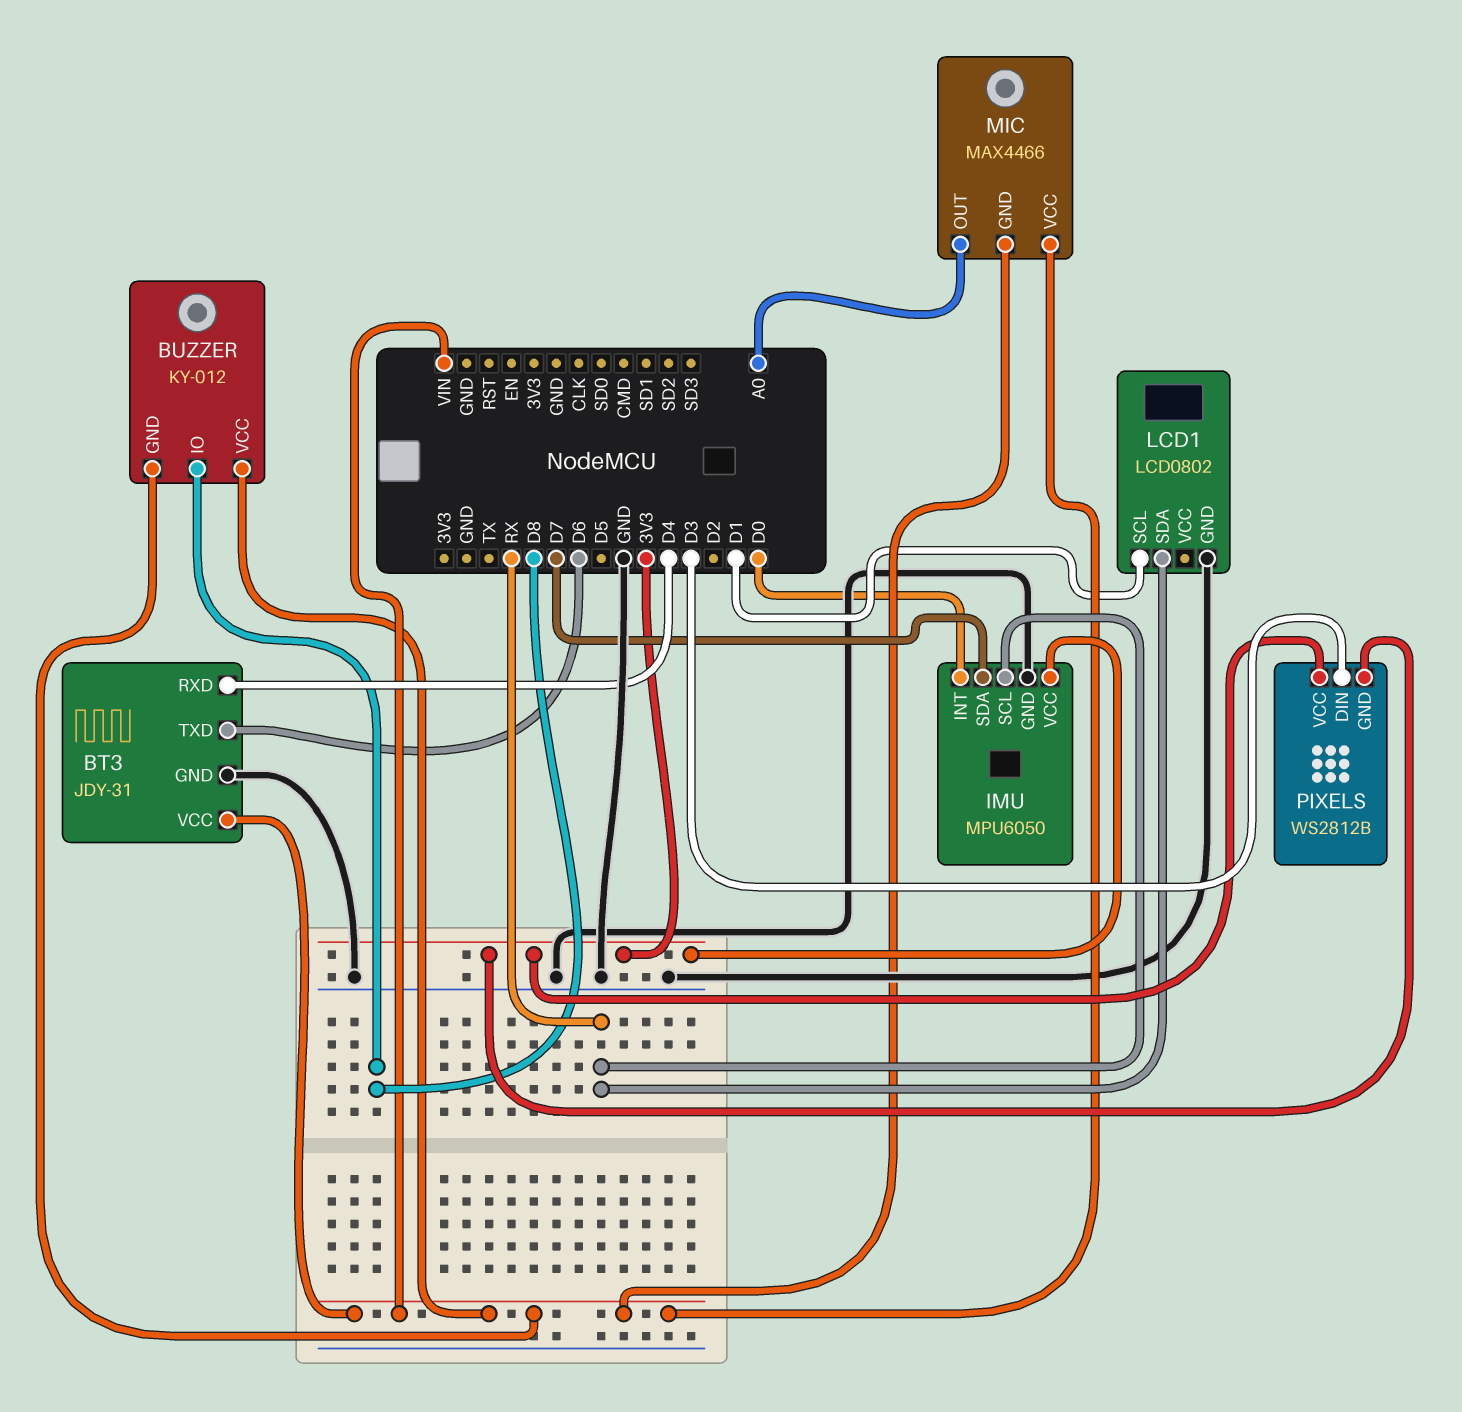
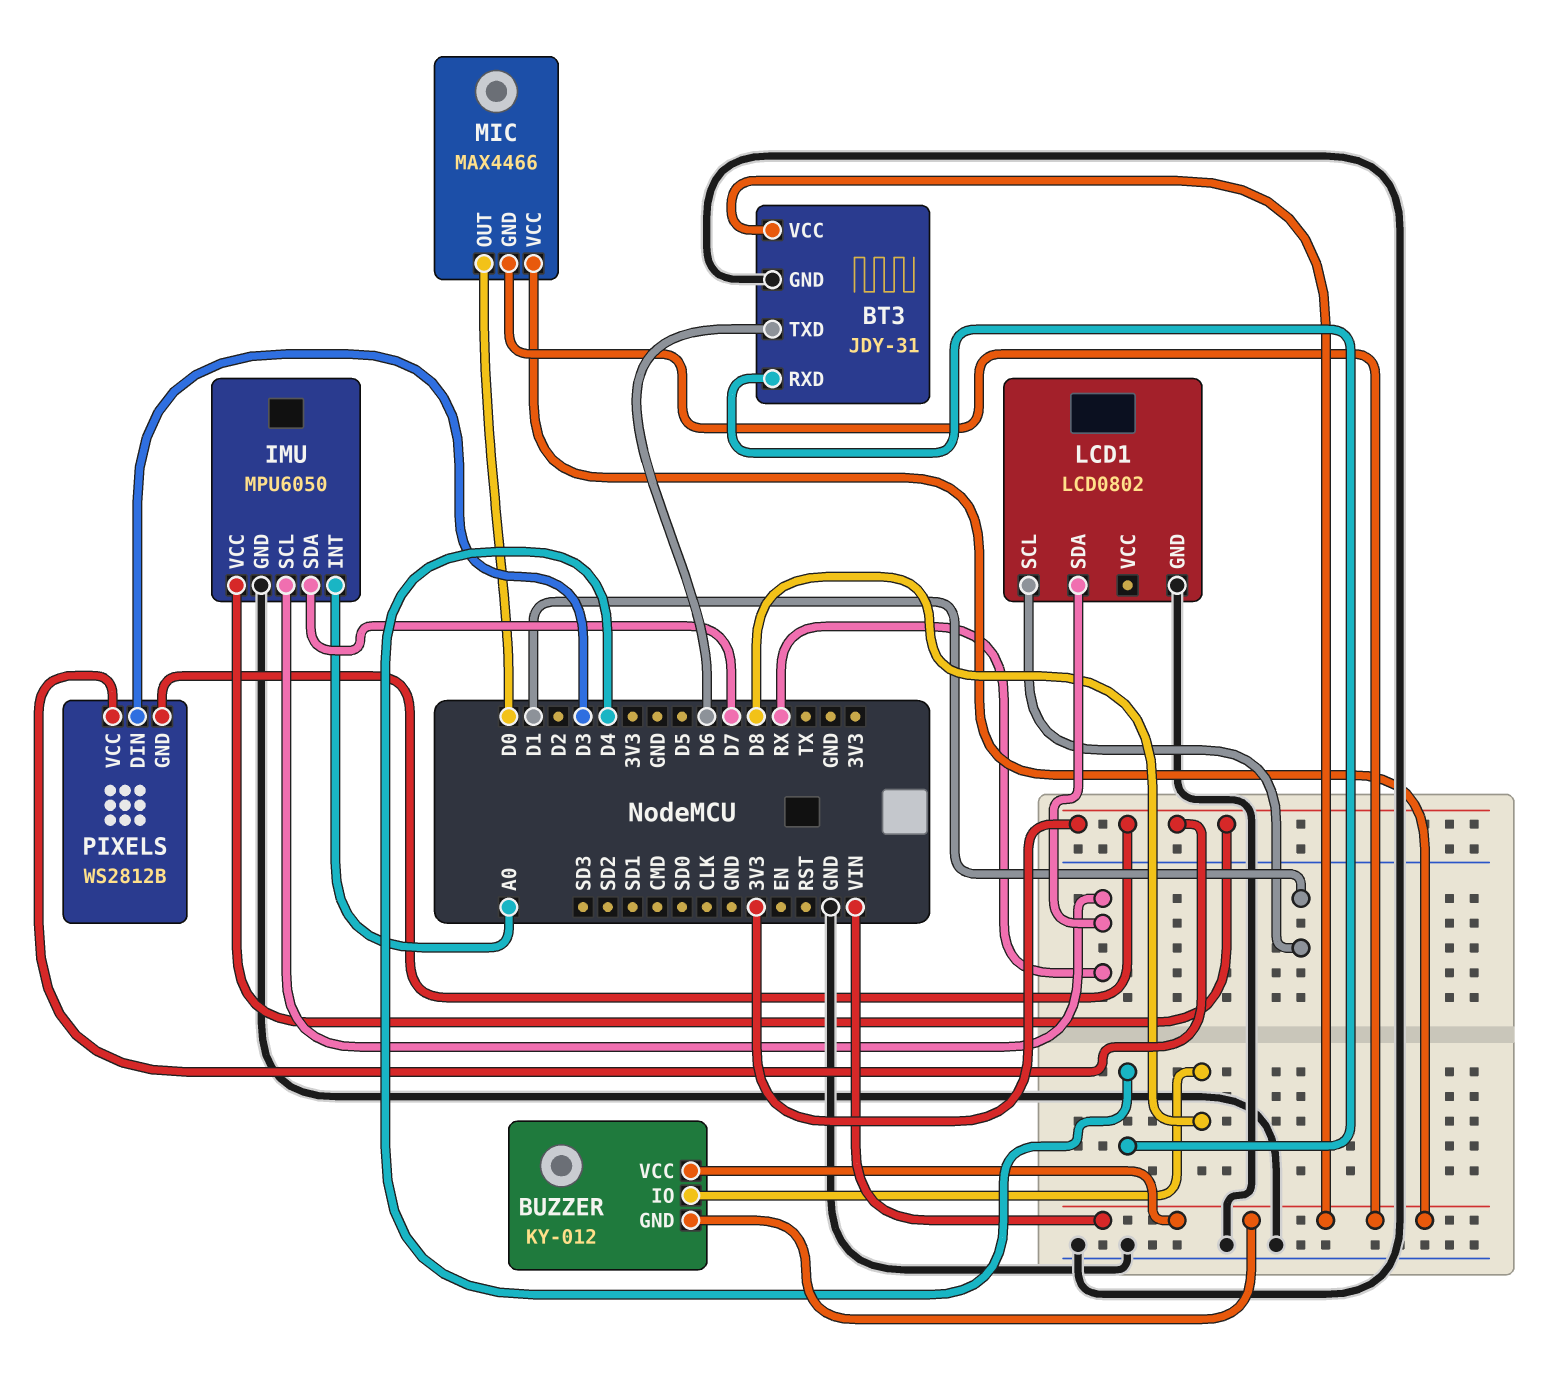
IMU pin INT: D0 -> A0
MIC pin OUT: A0 -> D0

